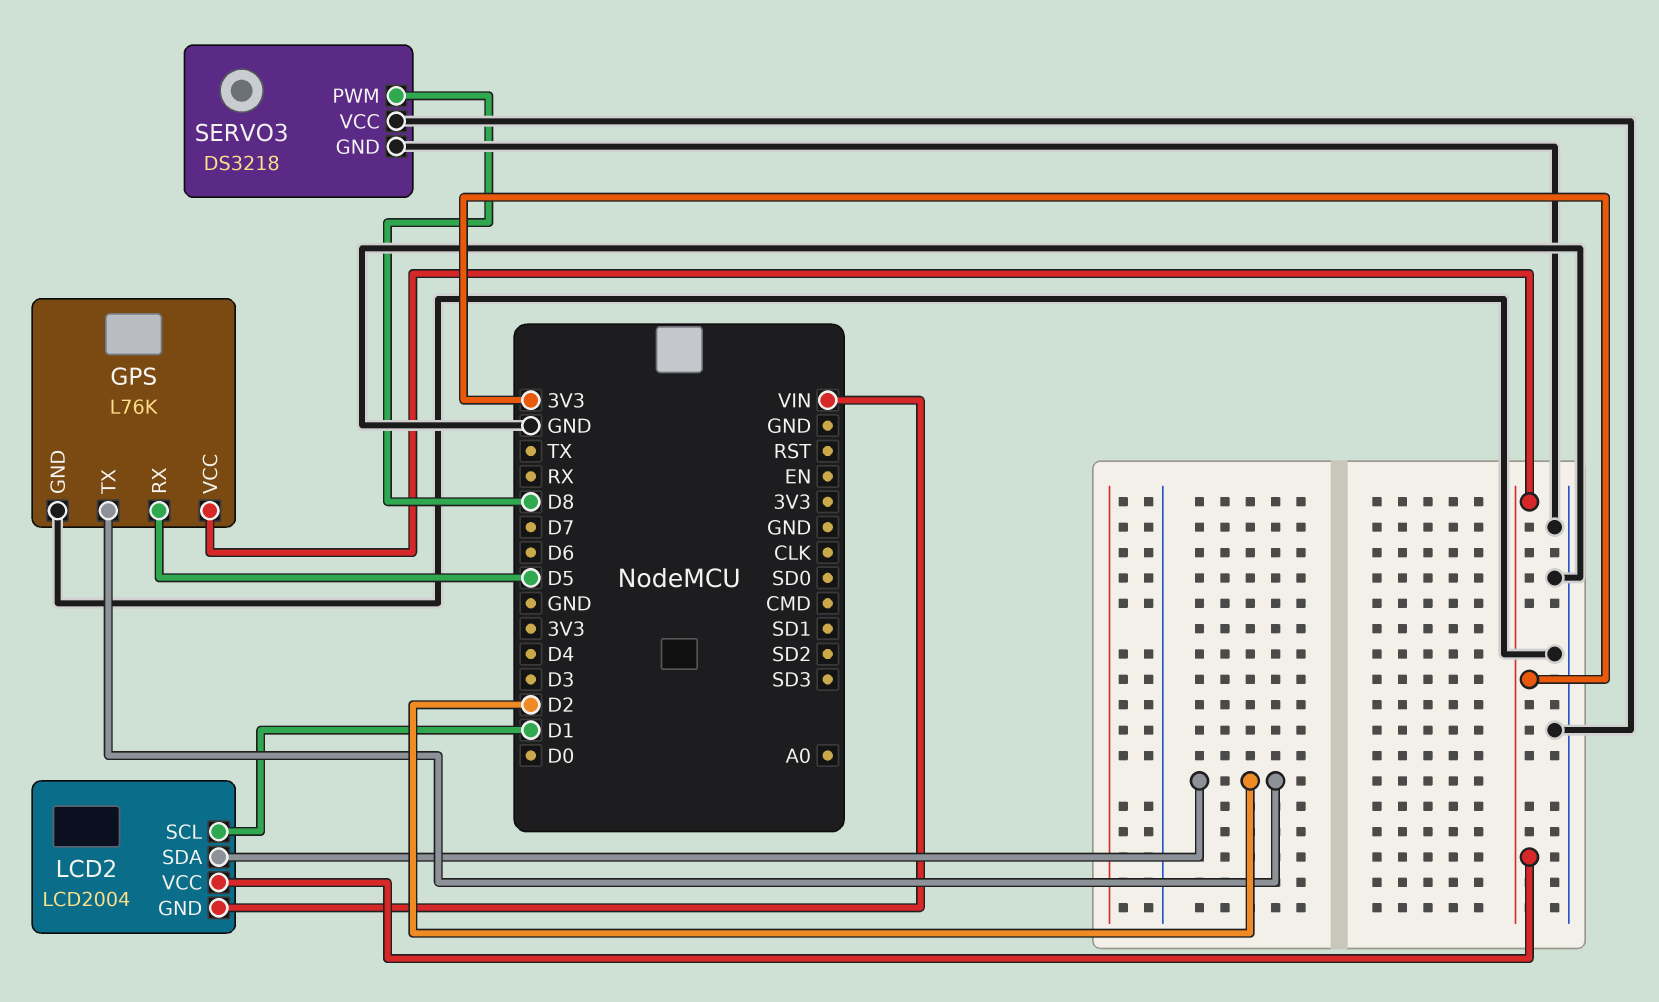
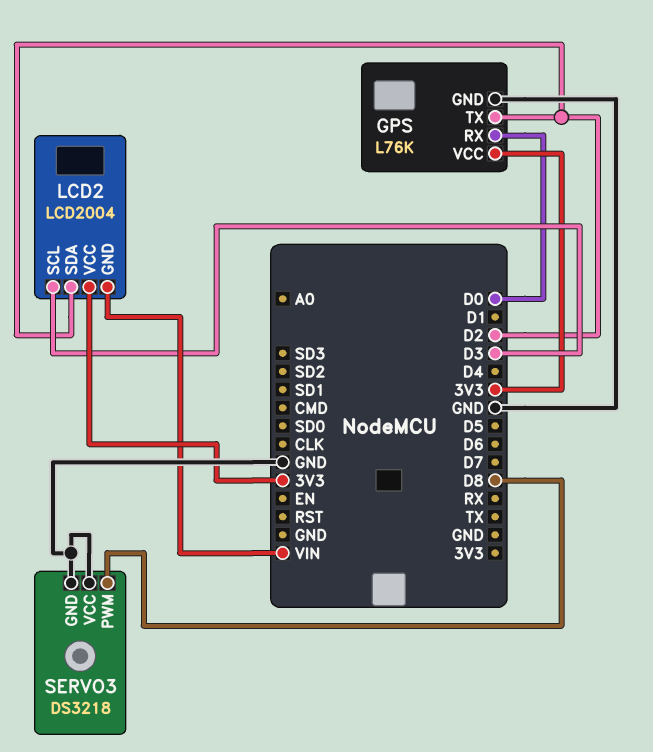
GPS pin RX: D5 -> D0
LCD2 pin SCL: D1 -> D3

